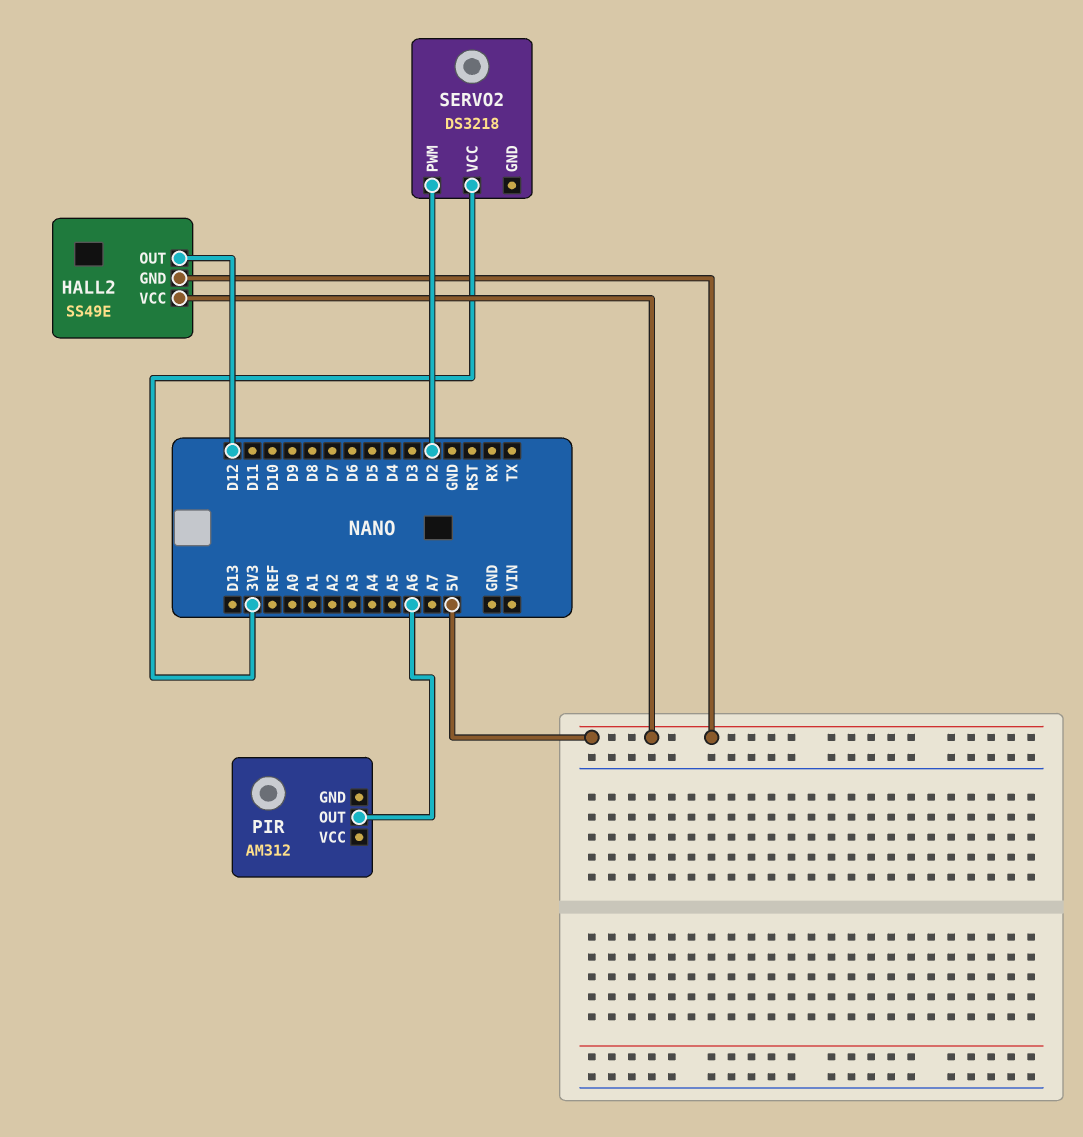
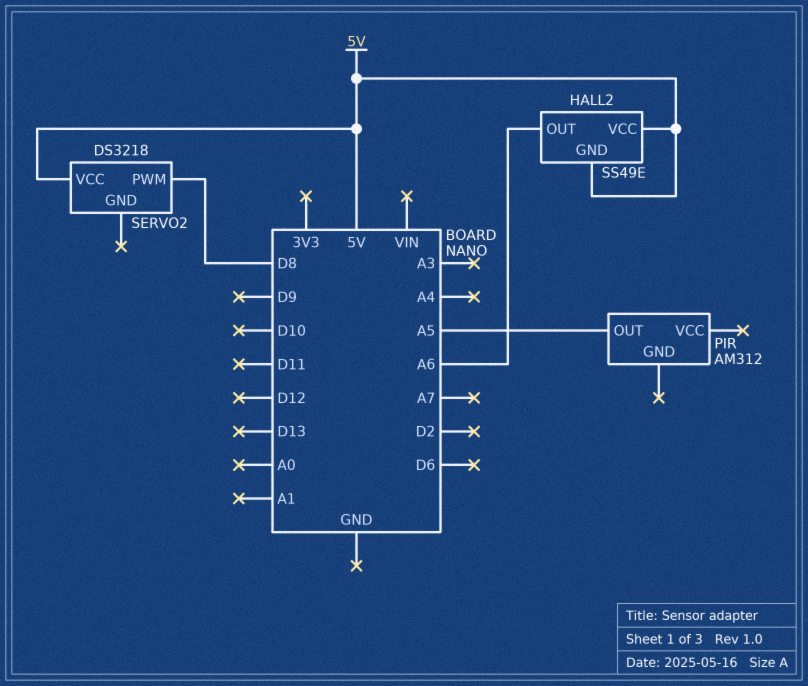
HALL2 pin OUT: D12 -> A6
PIR pin OUT: A6 -> A5
SERVO2 pin PWM: D2 -> D8
SERVO2 pin VCC: 3V3 -> 5V

